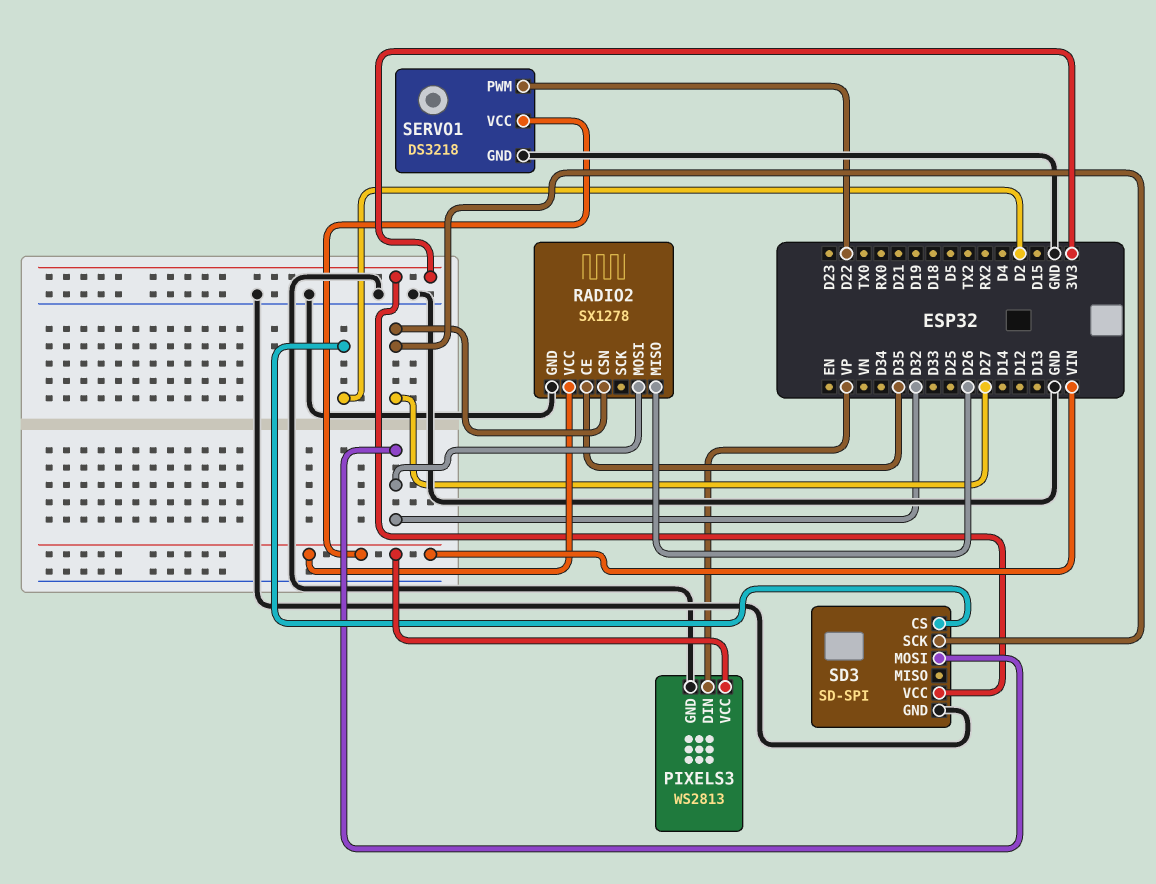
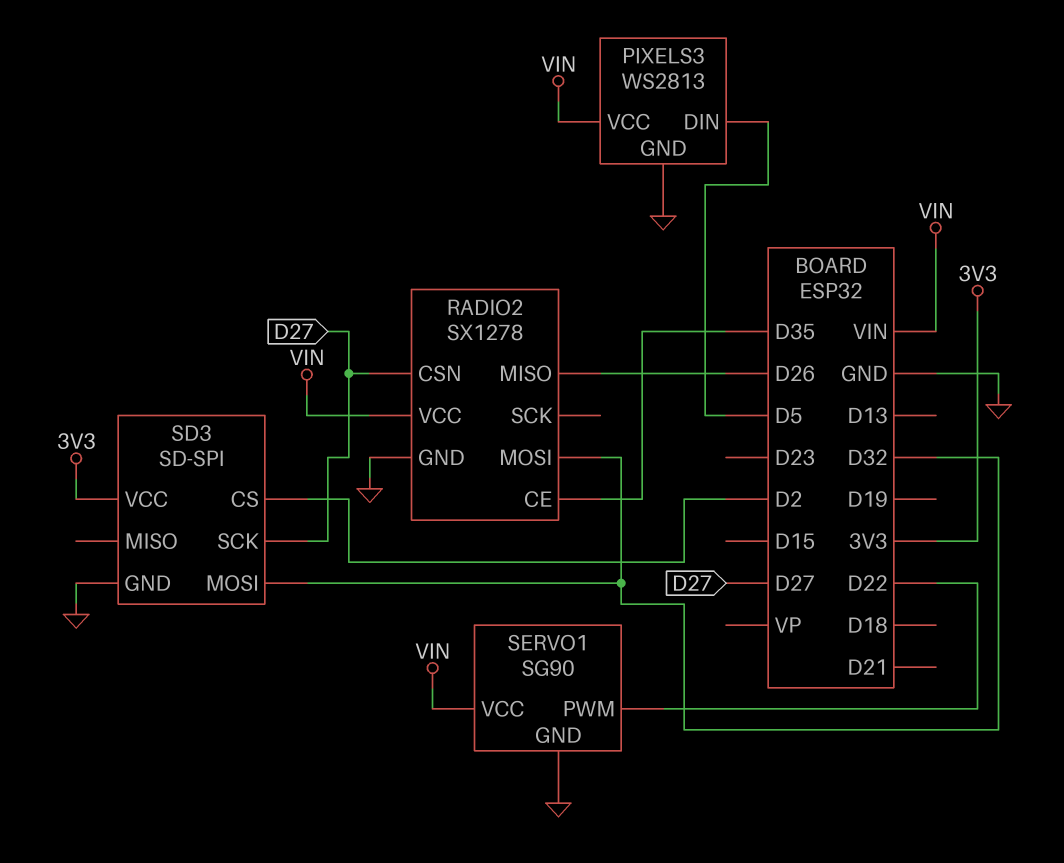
PIXELS3 pin DIN: VP -> D5
SERVO1: DS3218 -> SG90

